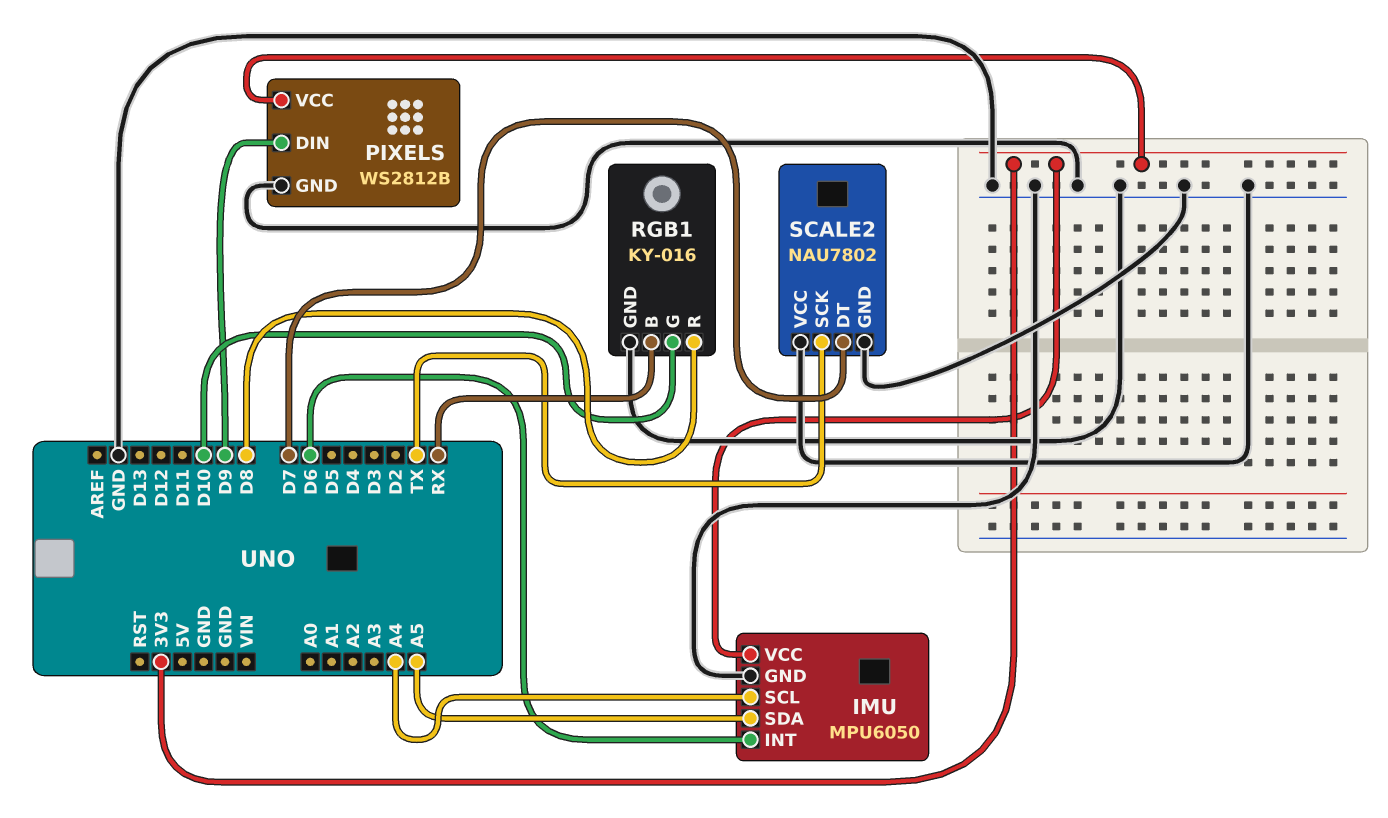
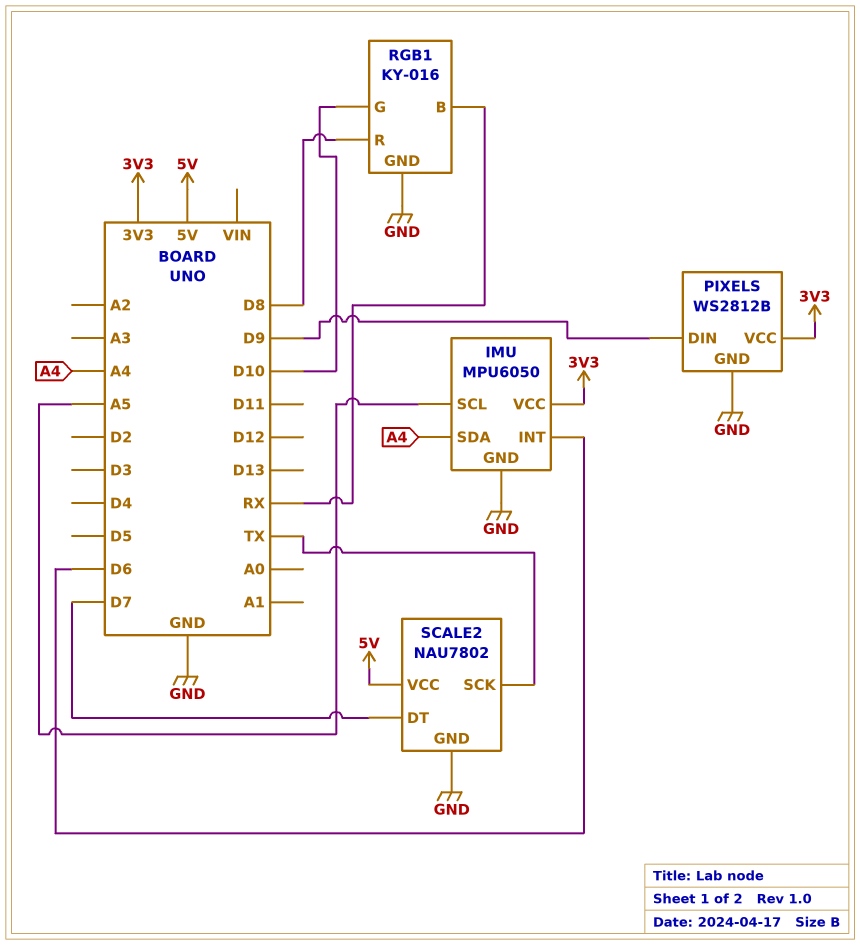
IMU pin SCL: A4 -> A5
IMU pin SDA: A5 -> A4
SCALE2 pin VCC: GND -> 5V

